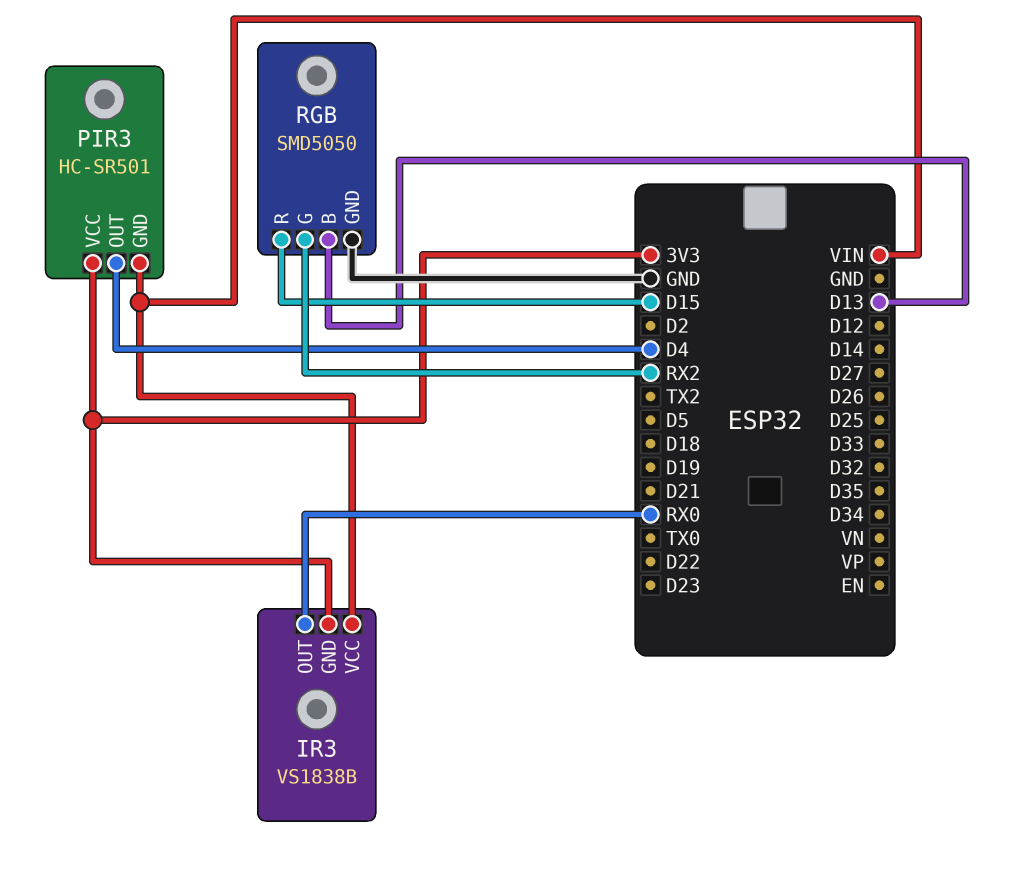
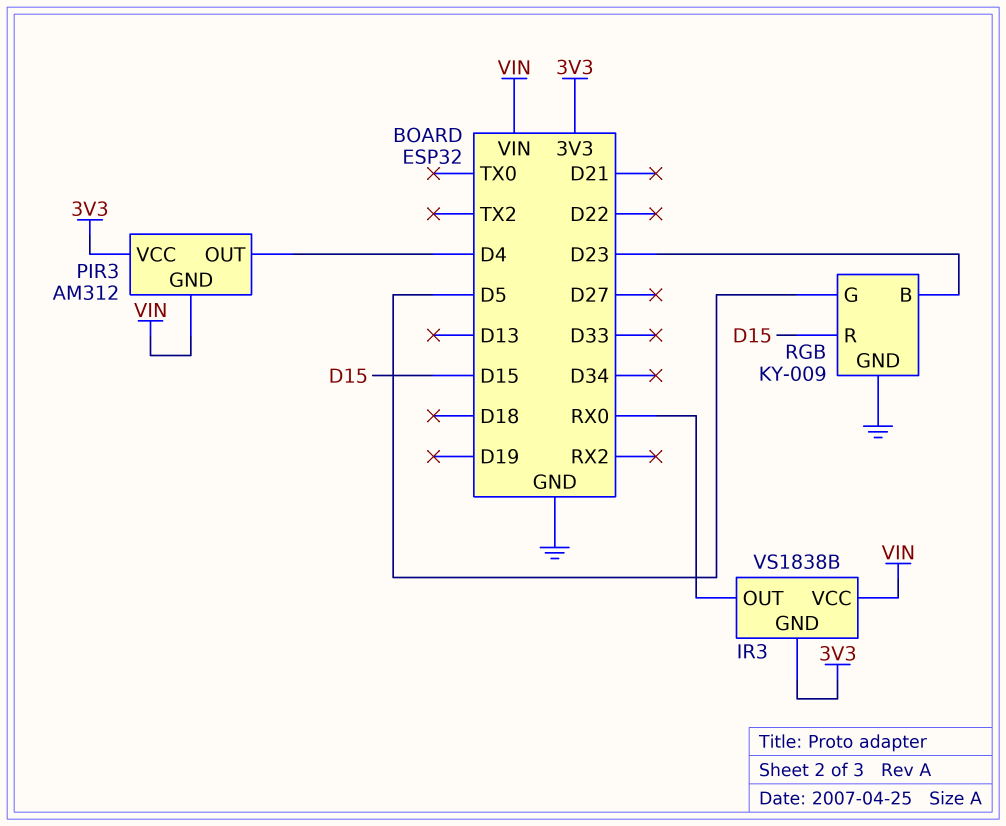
PIR3: HC-SR501 -> AM312
RGB: SMD5050 -> KY-009
RGB pin B: D13 -> D23
RGB pin G: RX2 -> D5

